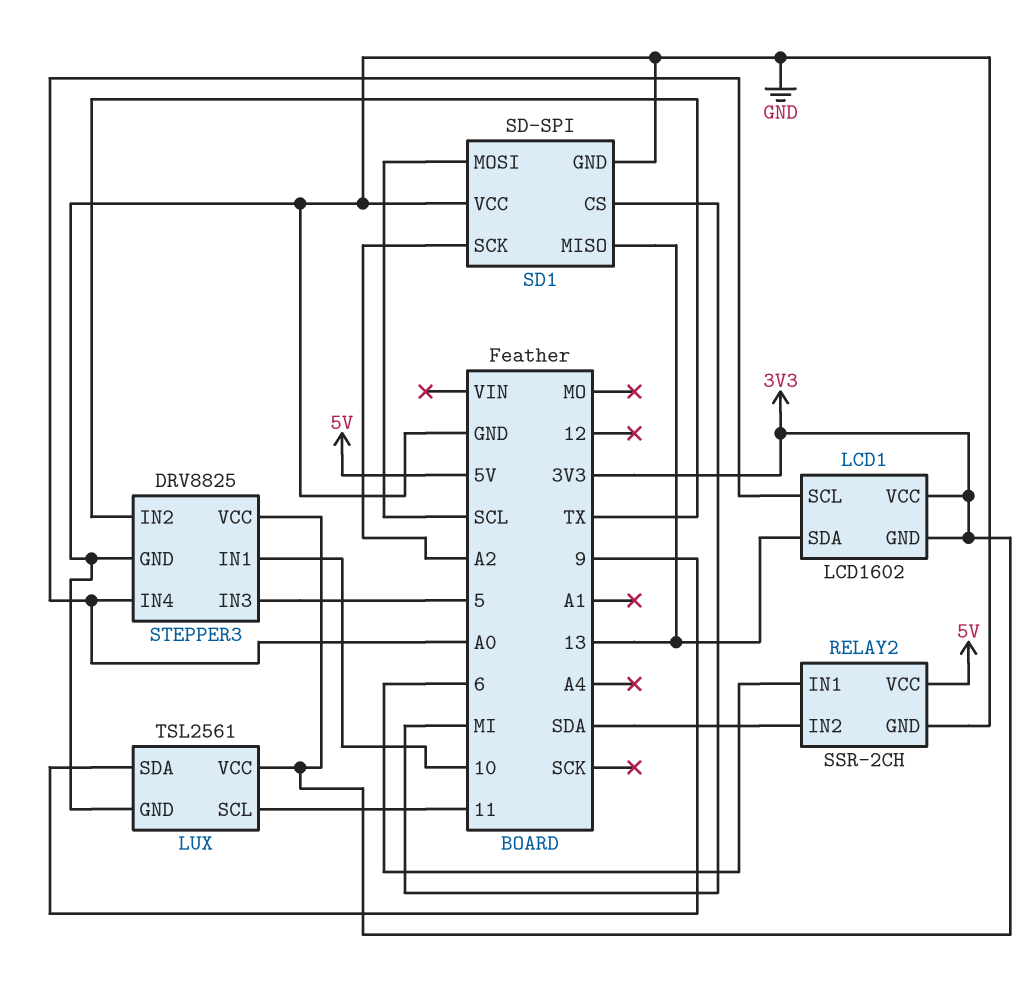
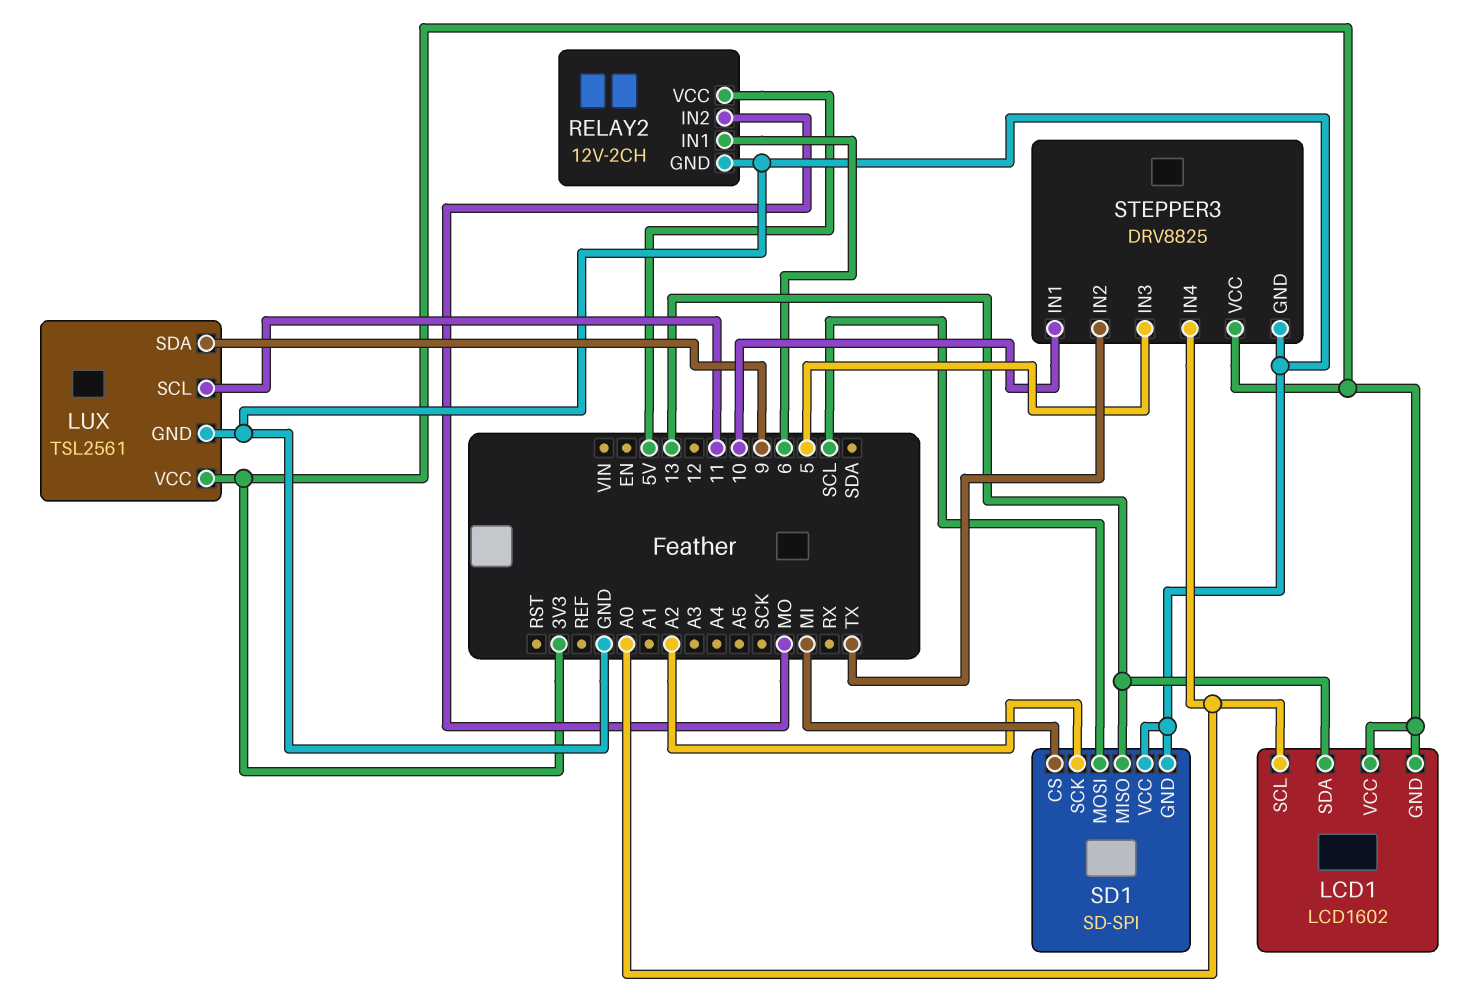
RELAY2: SSR-2CH -> 12V-2CH
RELAY2 pin IN2: SDA -> MO

